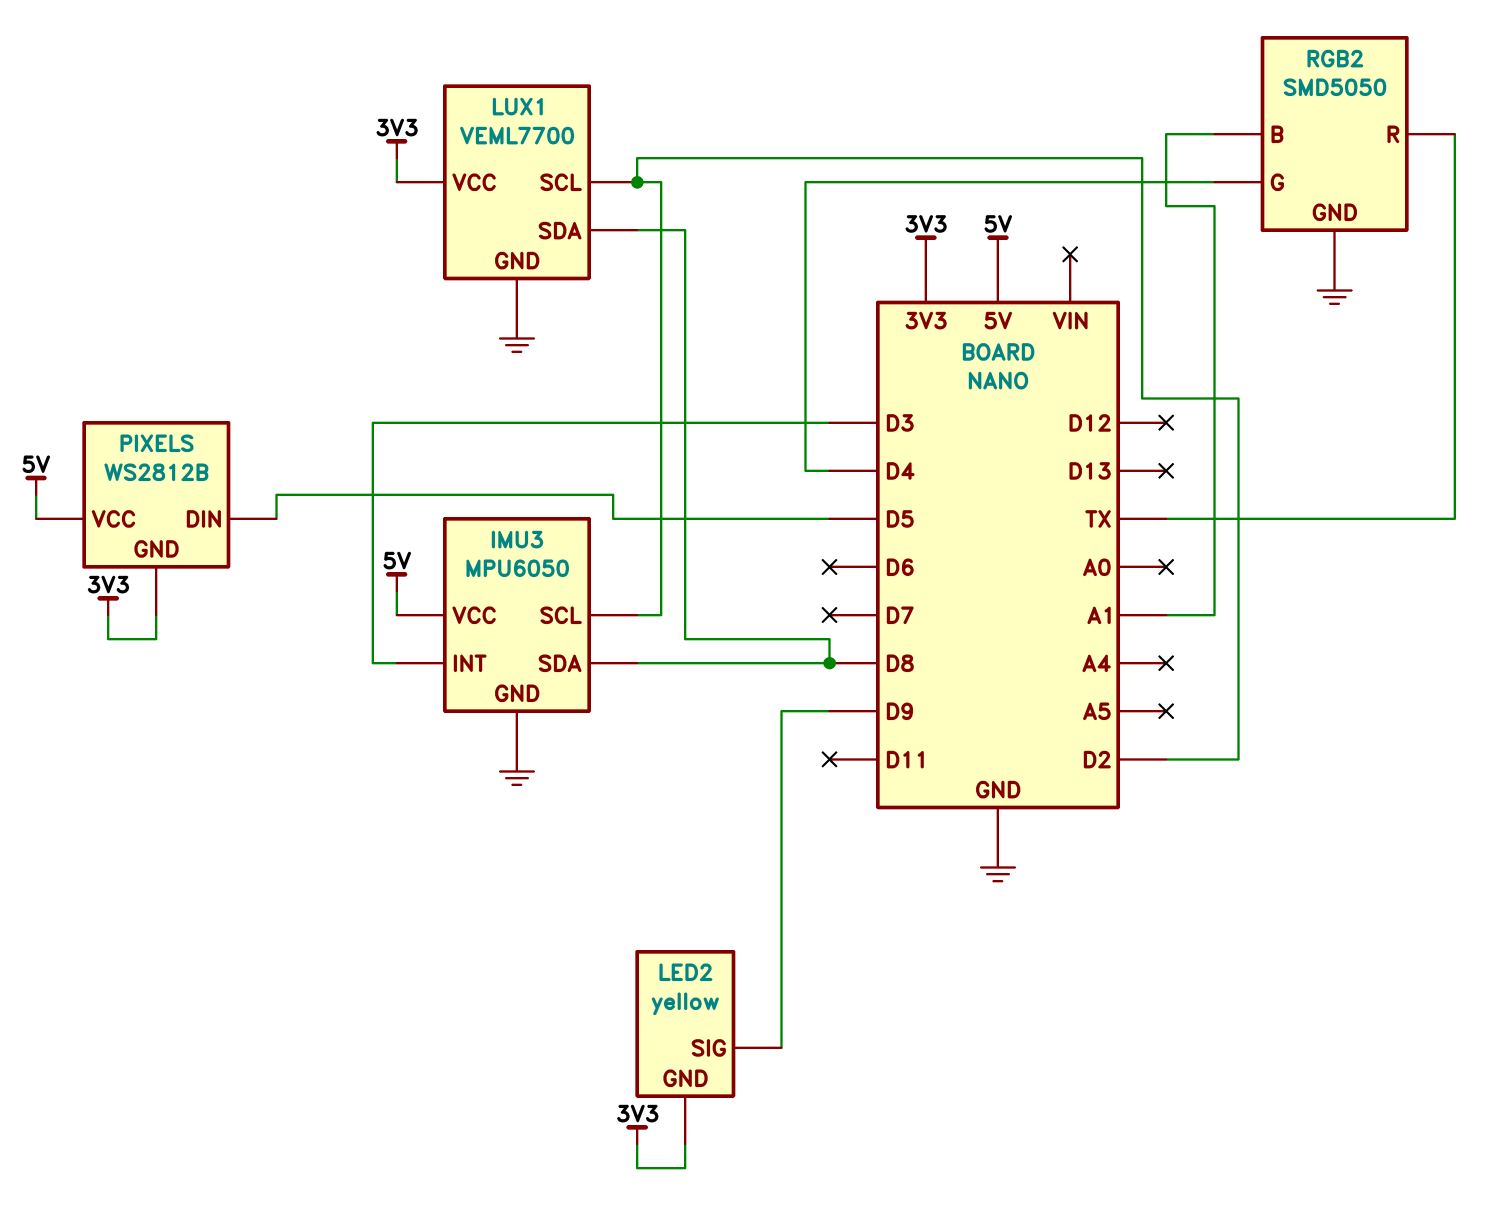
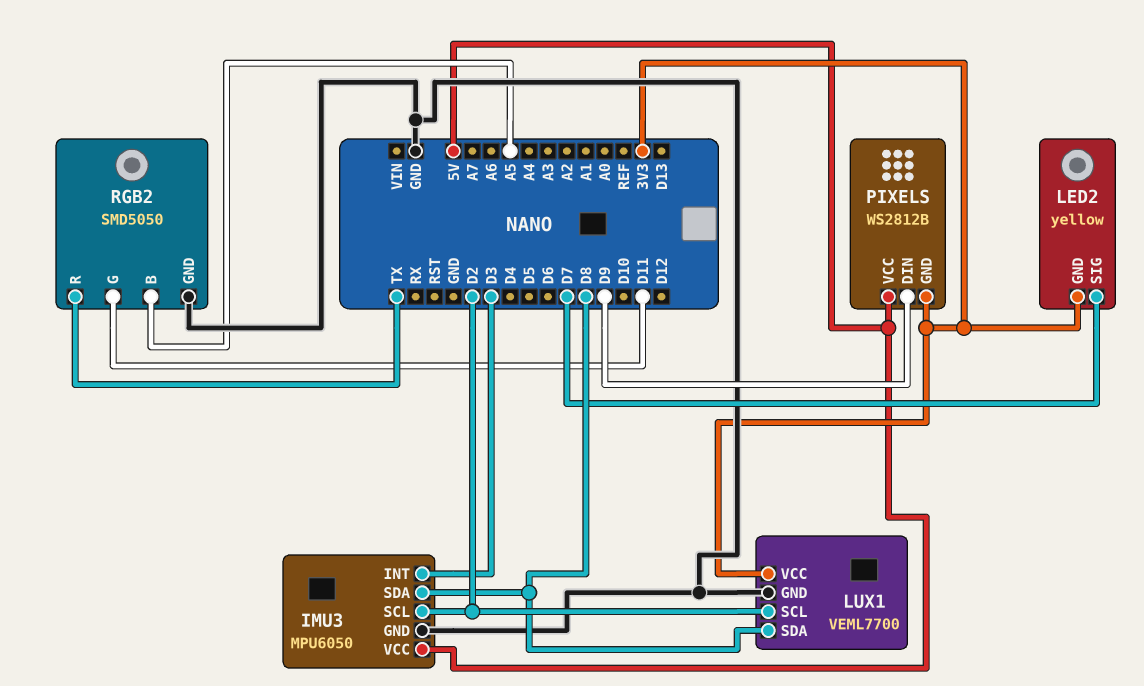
LED2 pin SIG: D9 -> D7
PIXELS pin DIN: D5 -> D9
RGB2 pin B: A1 -> A5
RGB2 pin G: D4 -> D11

